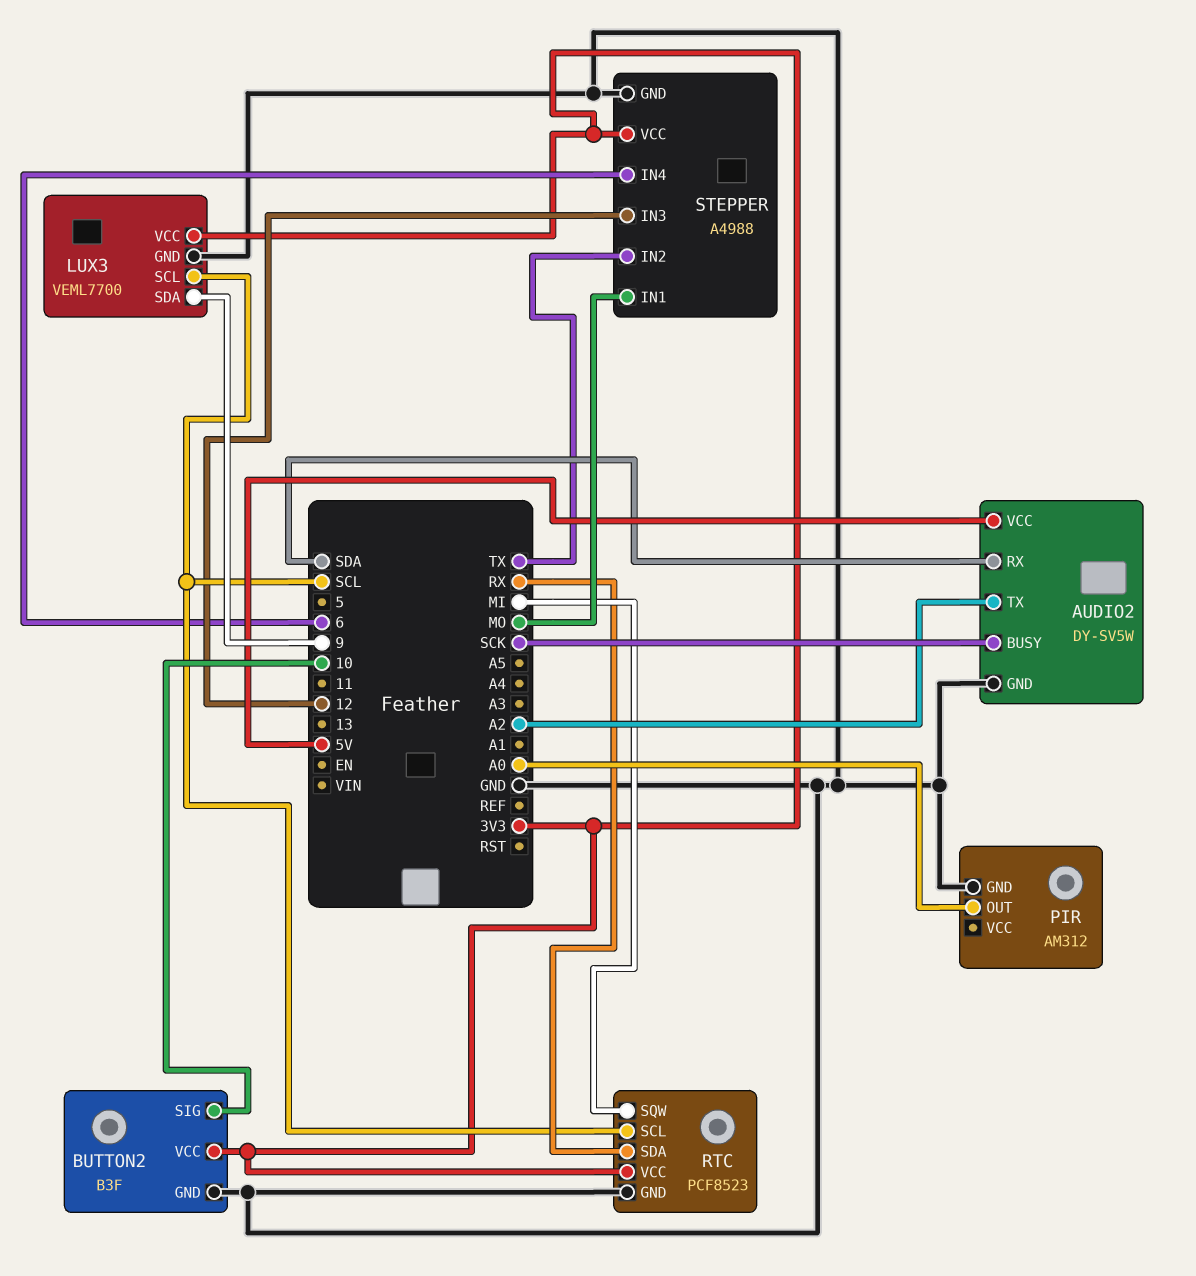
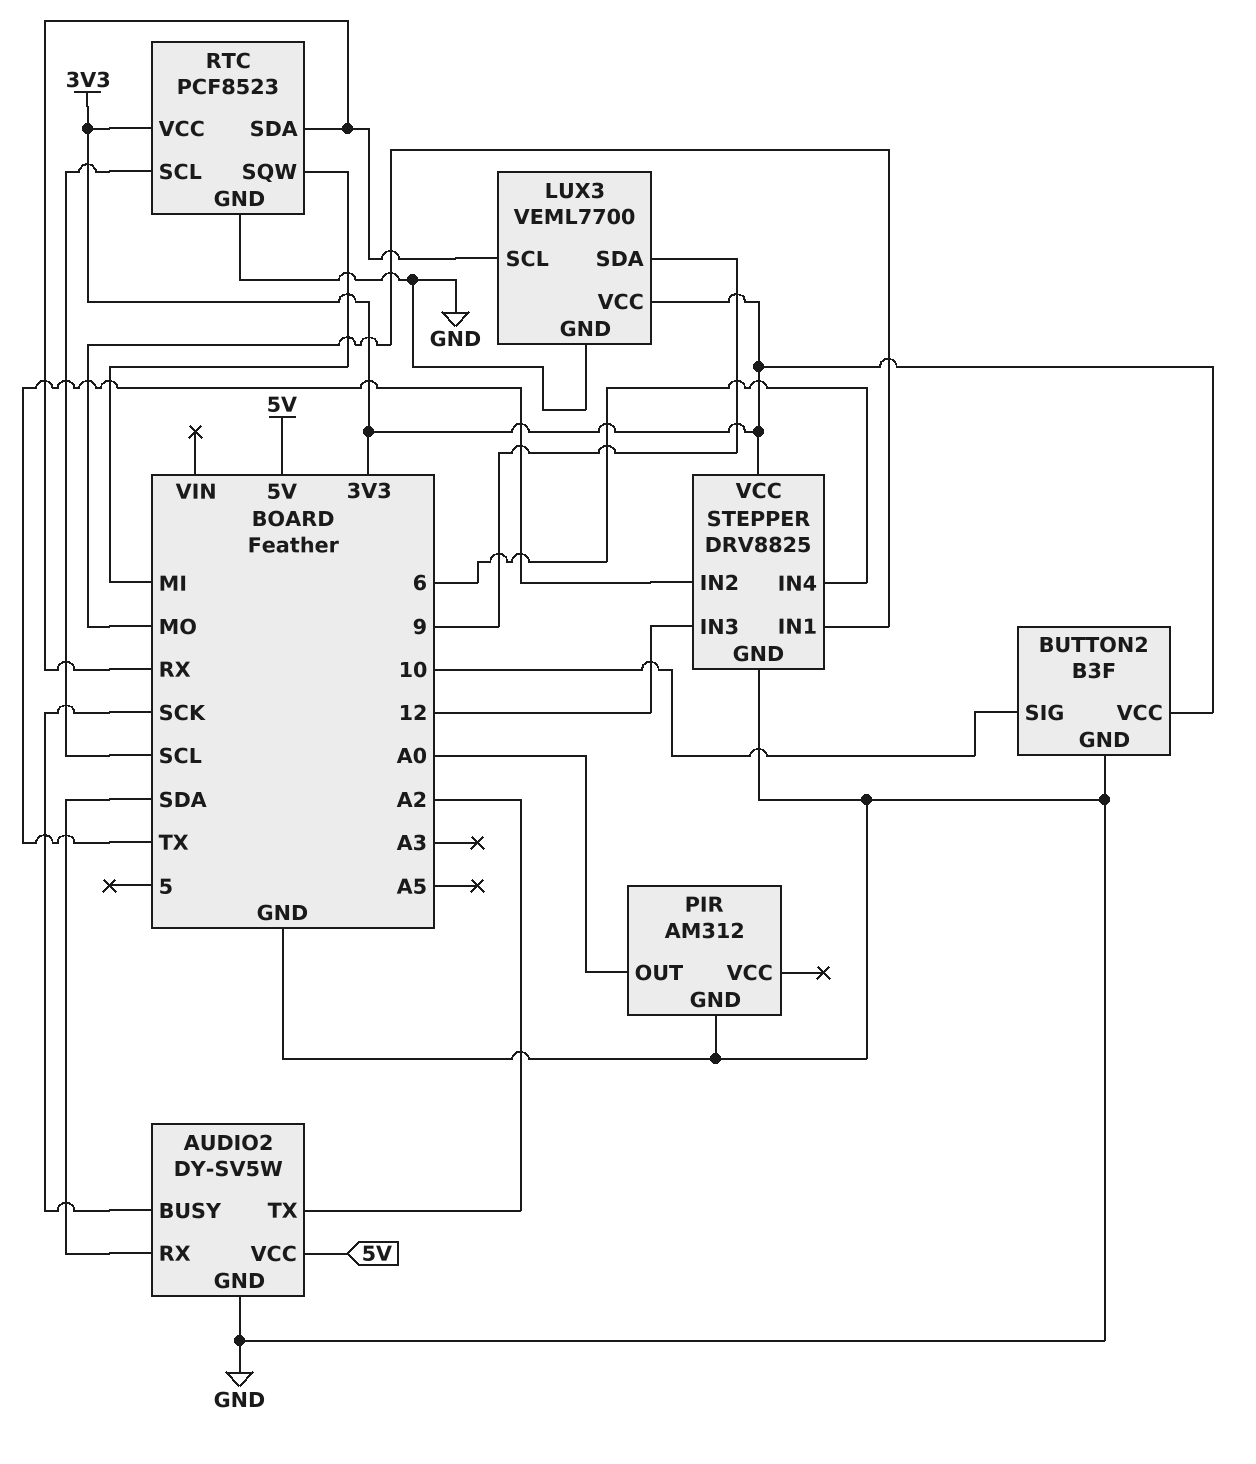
LUX3 pin SCL: SCL -> RX
STEPPER: A4988 -> DRV8825

